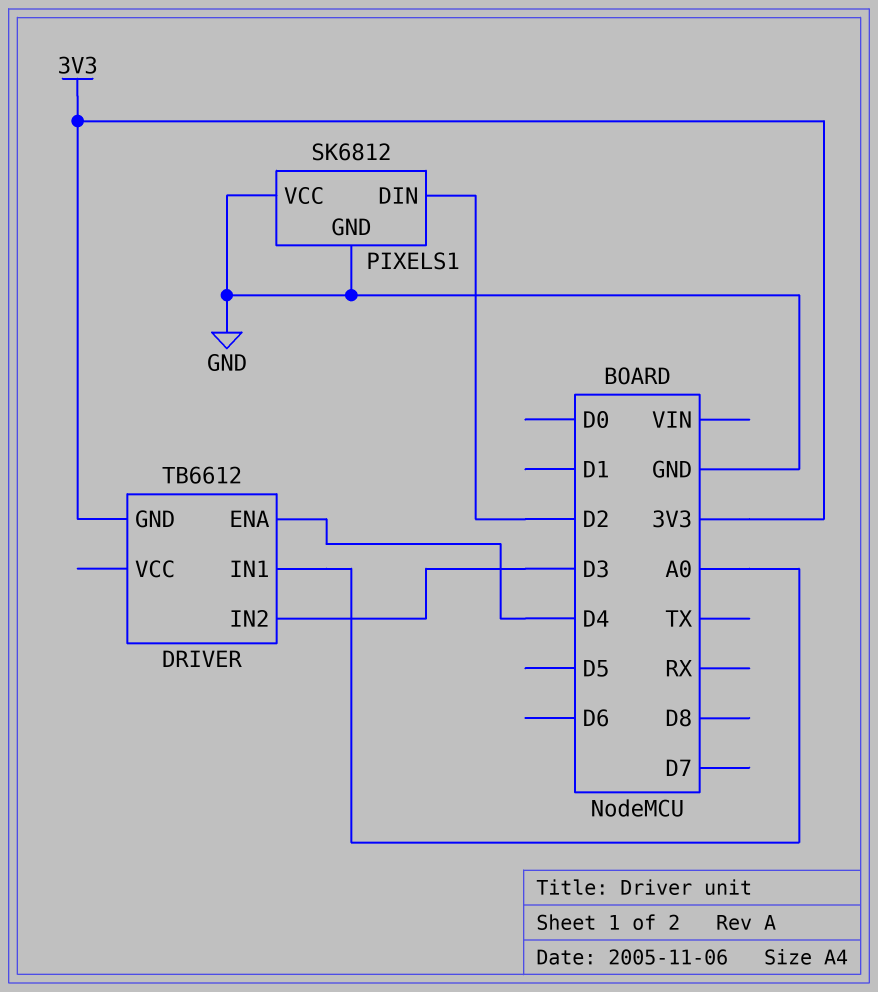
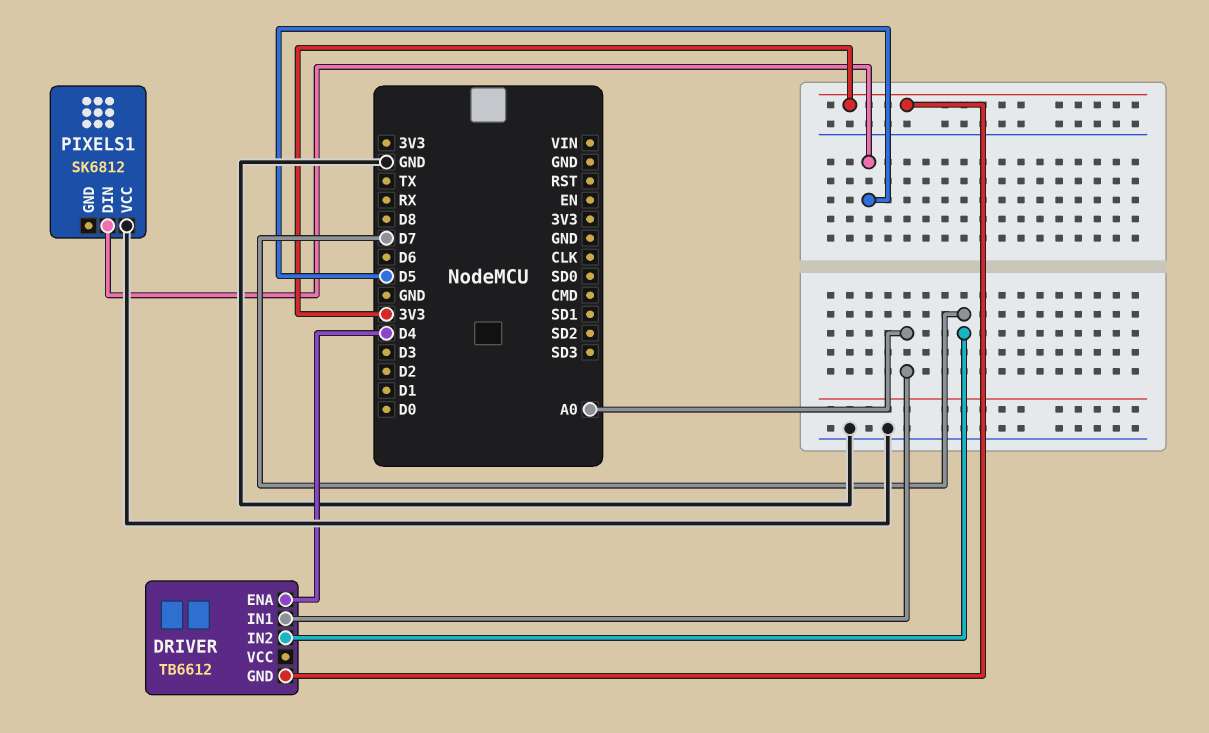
DRIVER pin IN2: D3 -> D7
PIXELS1 pin DIN: D2 -> D5
PIXELS1 pin GND: GND -> none

